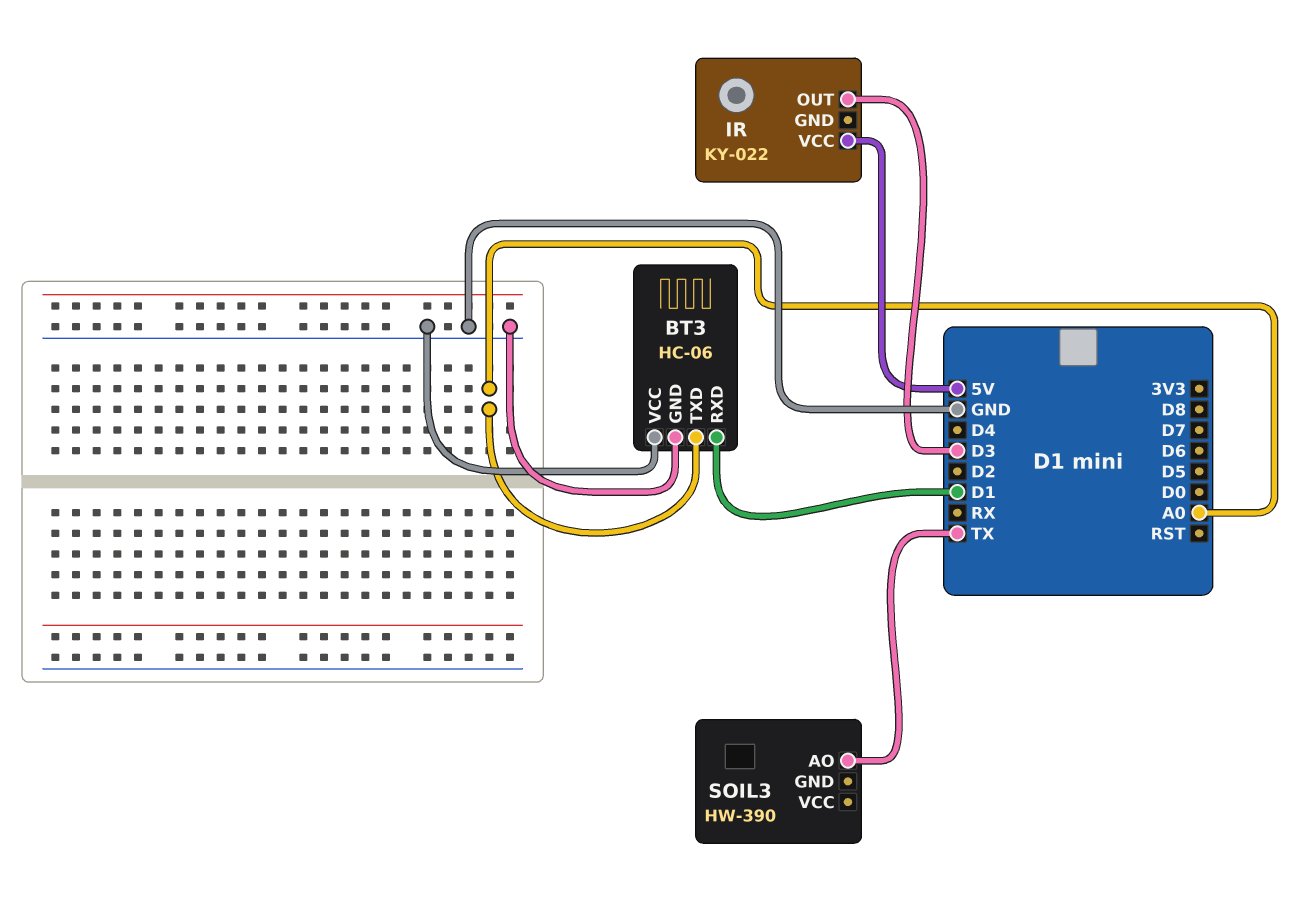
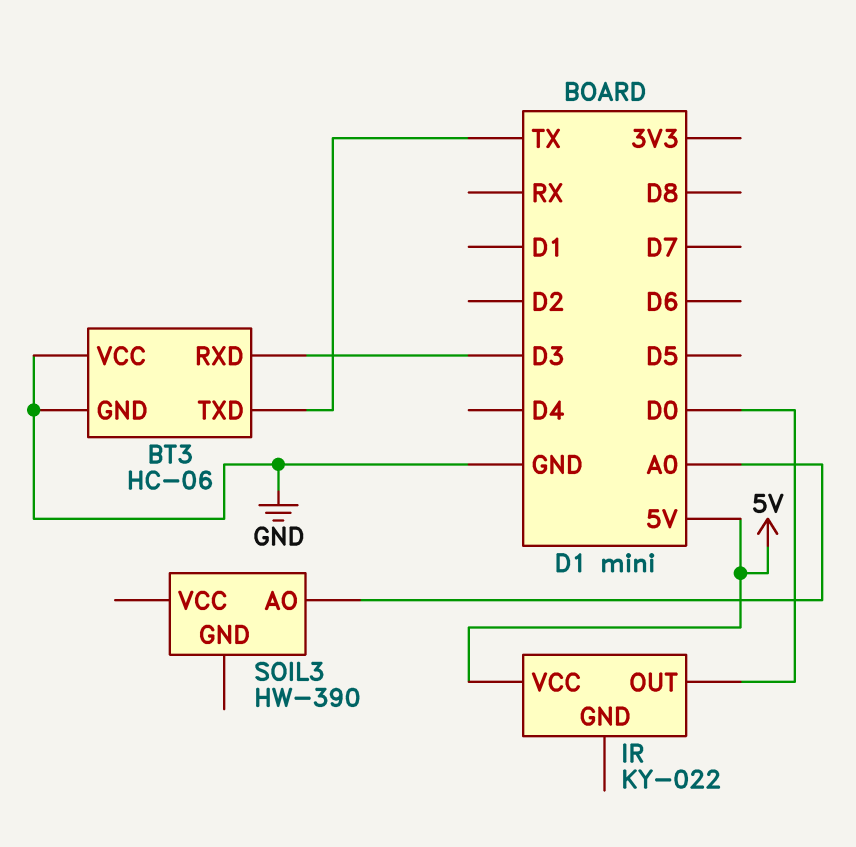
BT3 pin RXD: D1 -> D3
BT3 pin TXD: A0 -> TX
IR pin OUT: D3 -> D0
SOIL3 pin AO: TX -> A0

